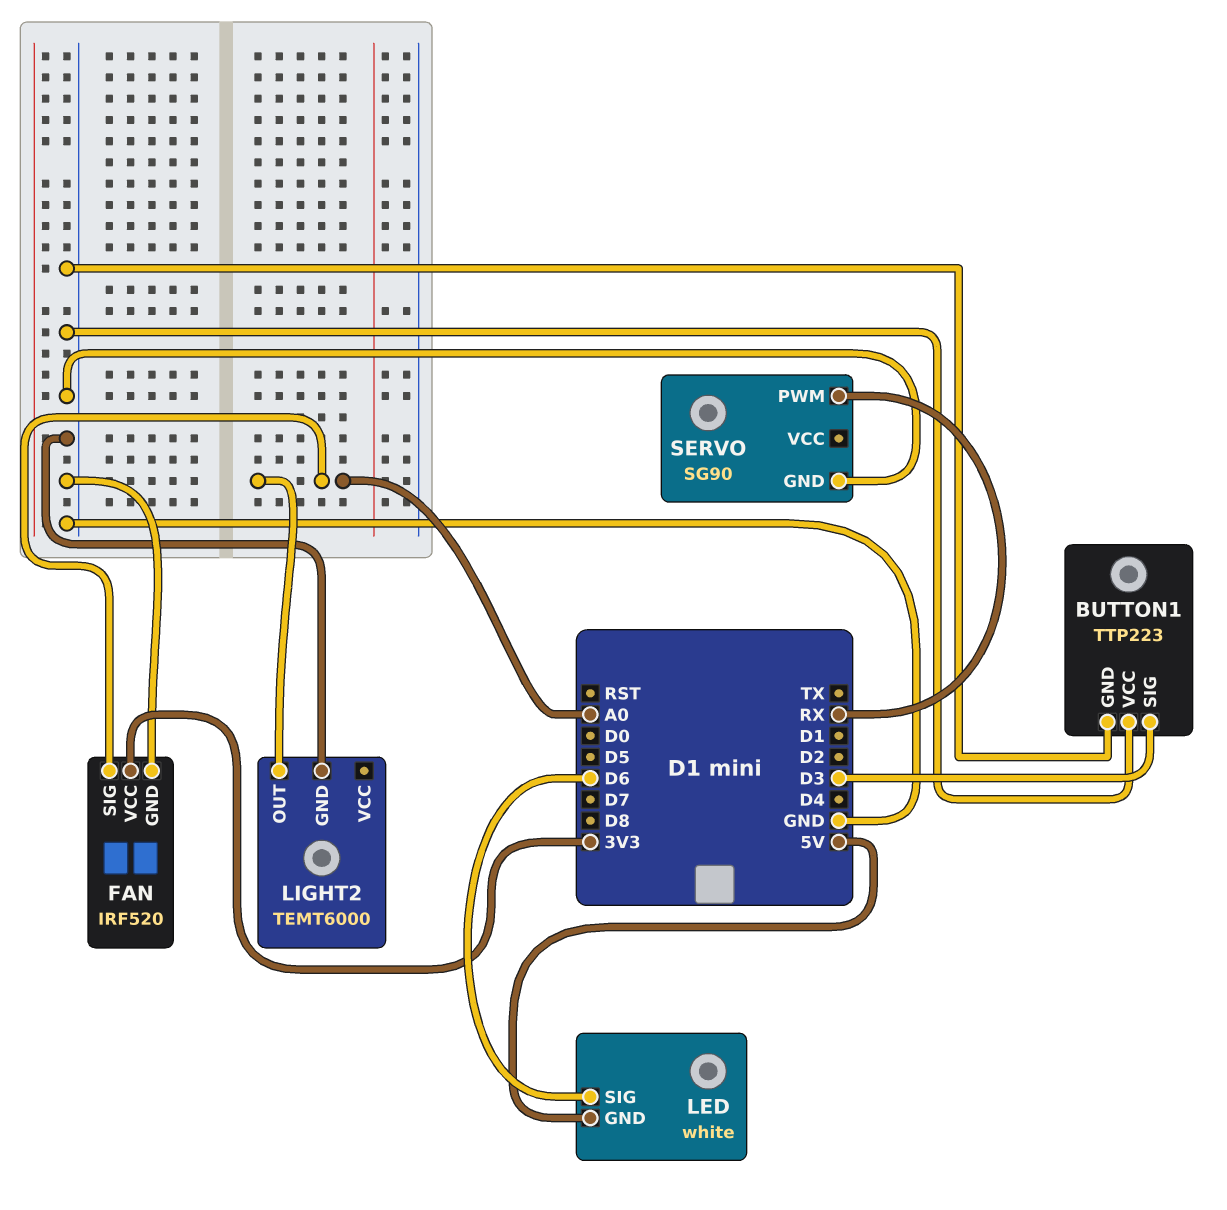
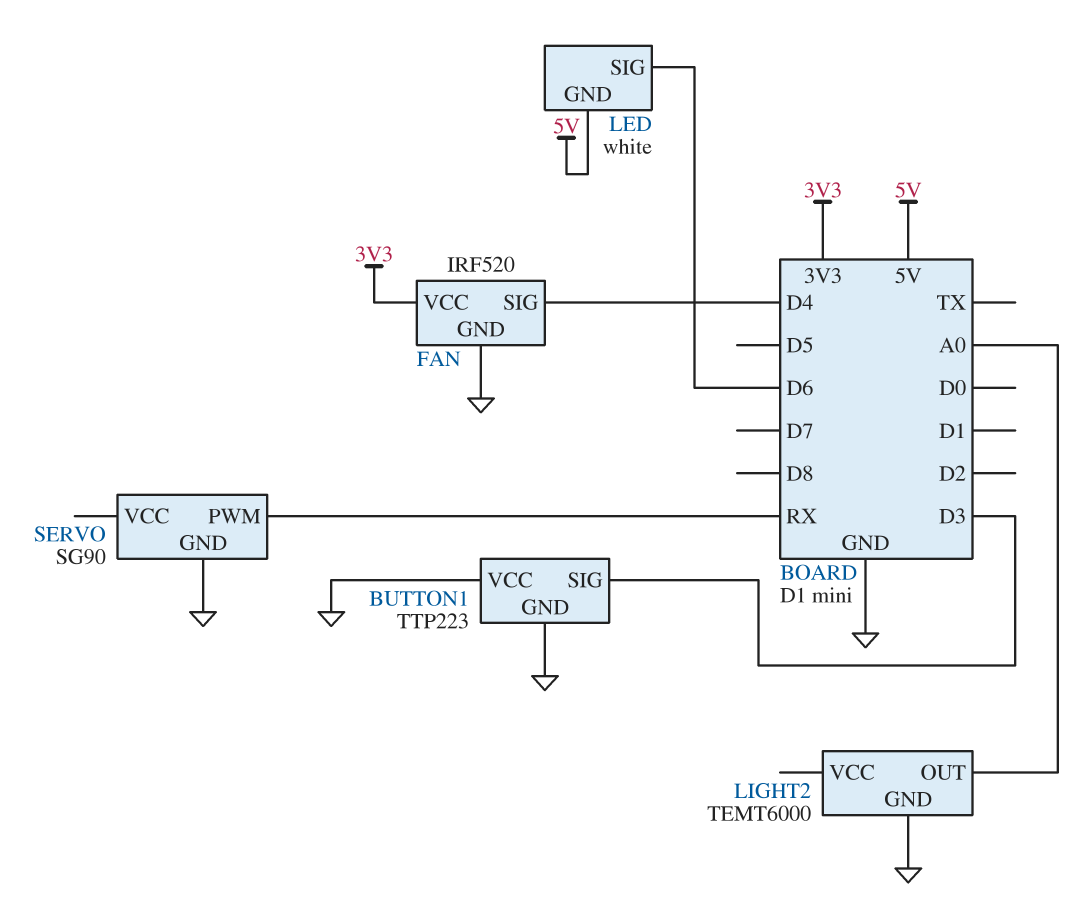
FAN pin SIG: A0 -> D4

